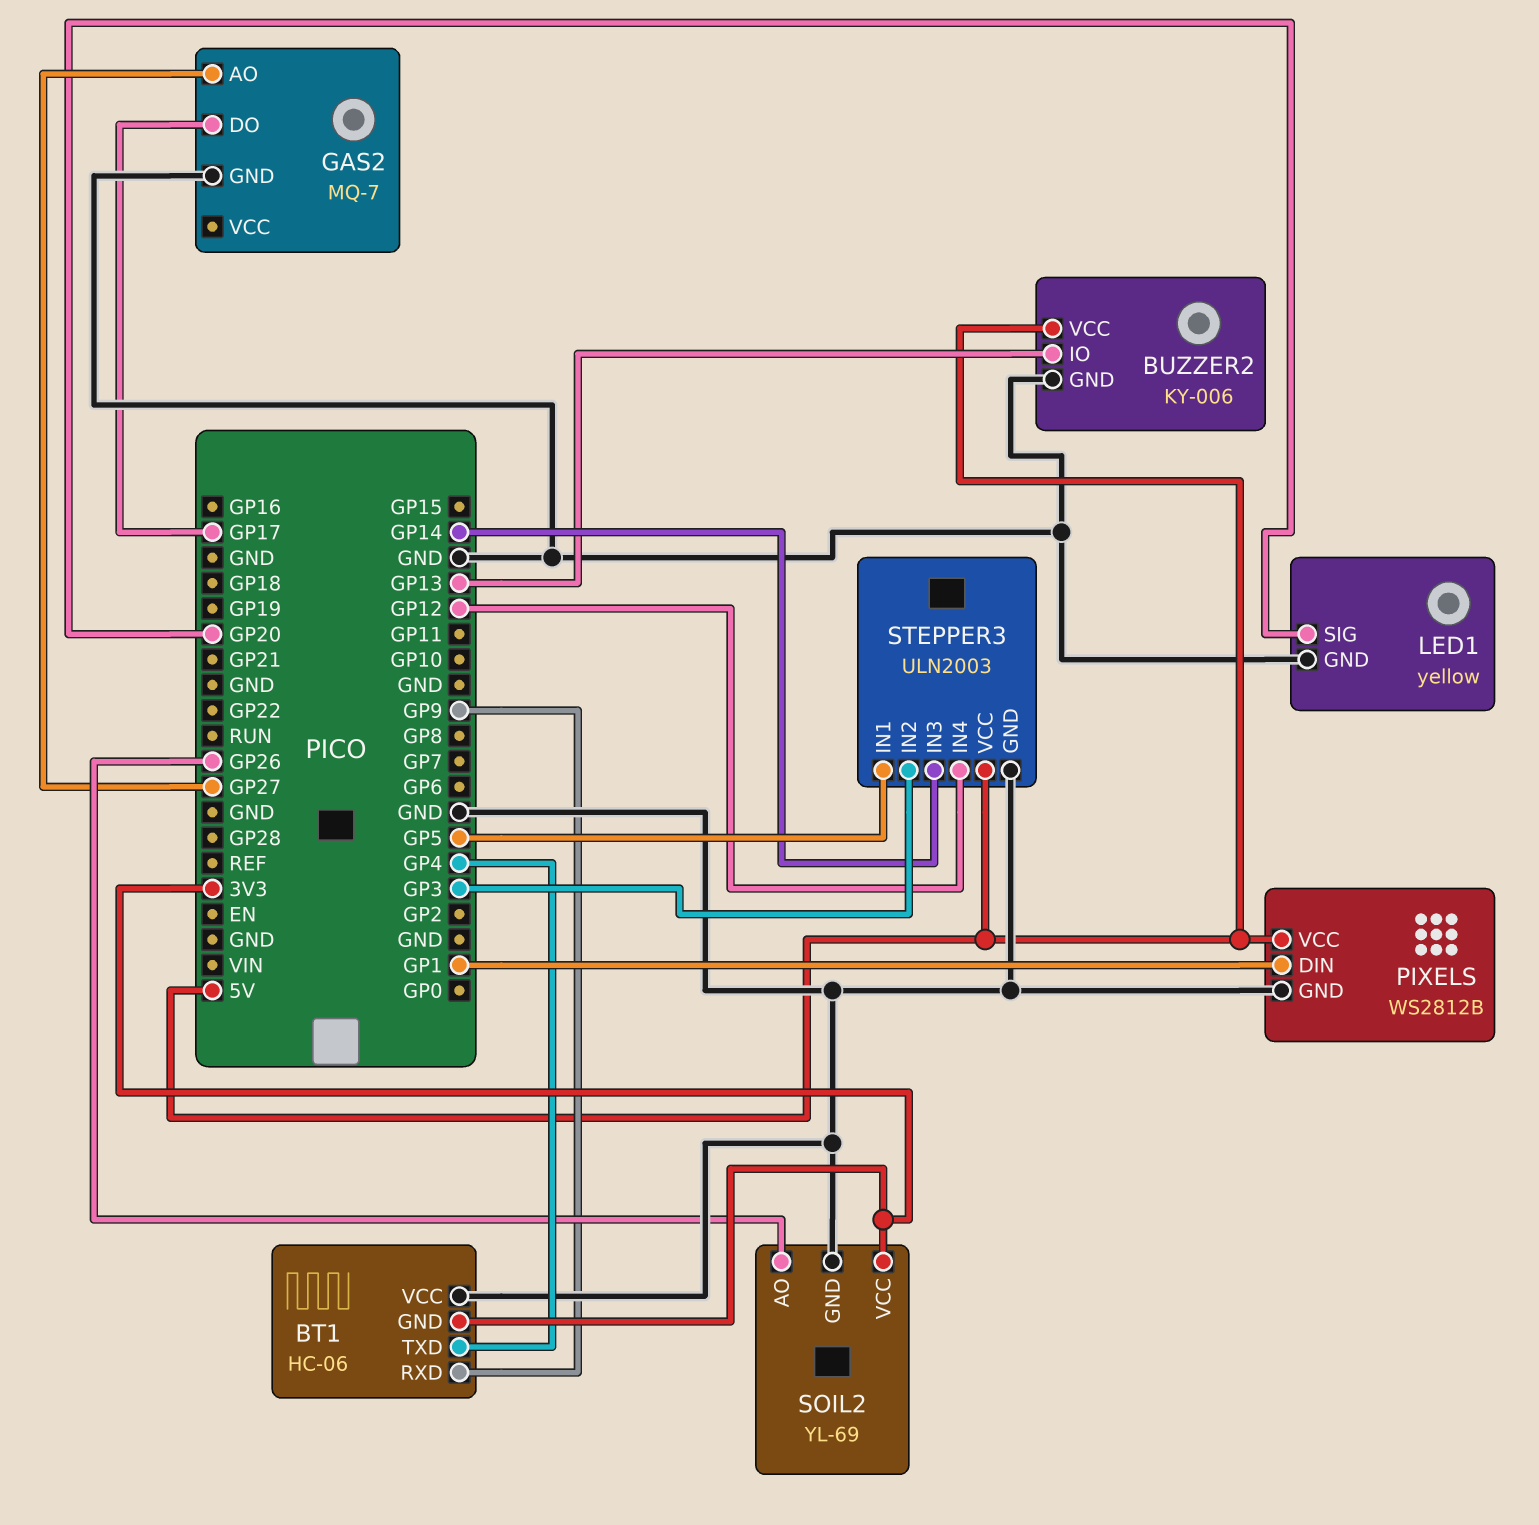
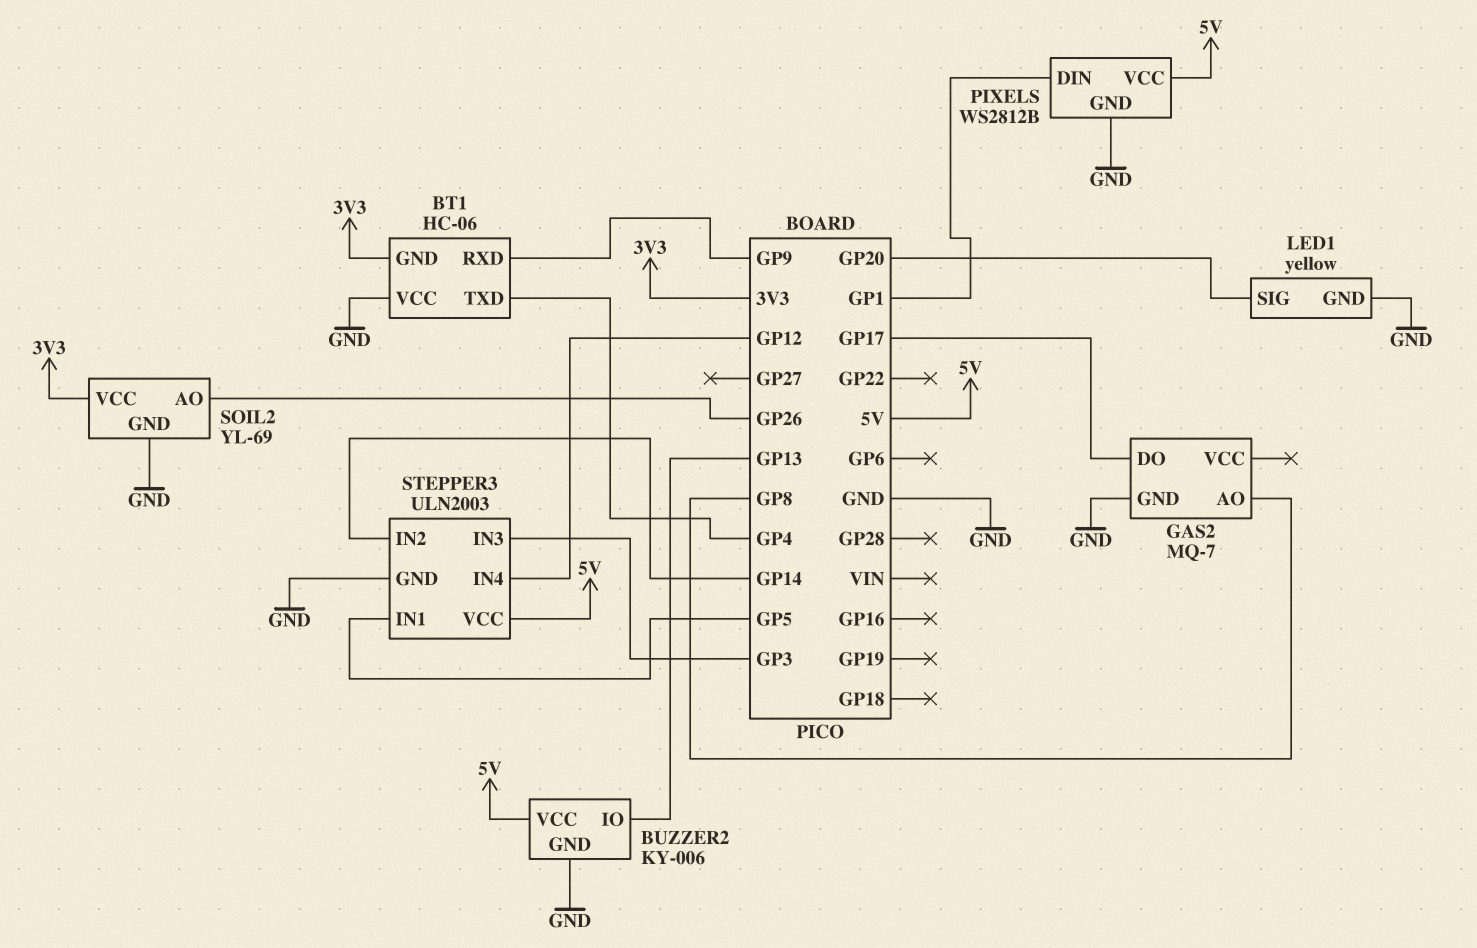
GAS2 pin AO: GP27 -> GP8
STEPPER3 pin IN2: GP3 -> GP14
STEPPER3 pin IN3: GP14 -> GP3

